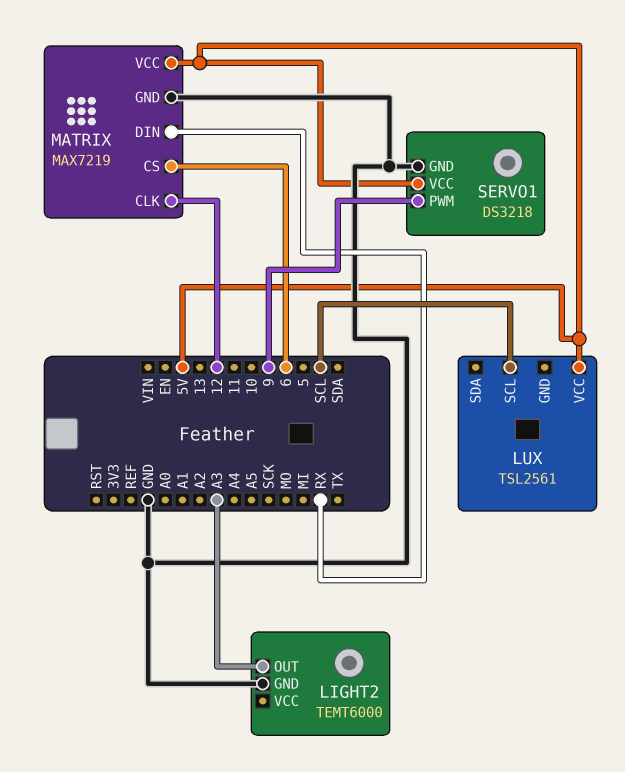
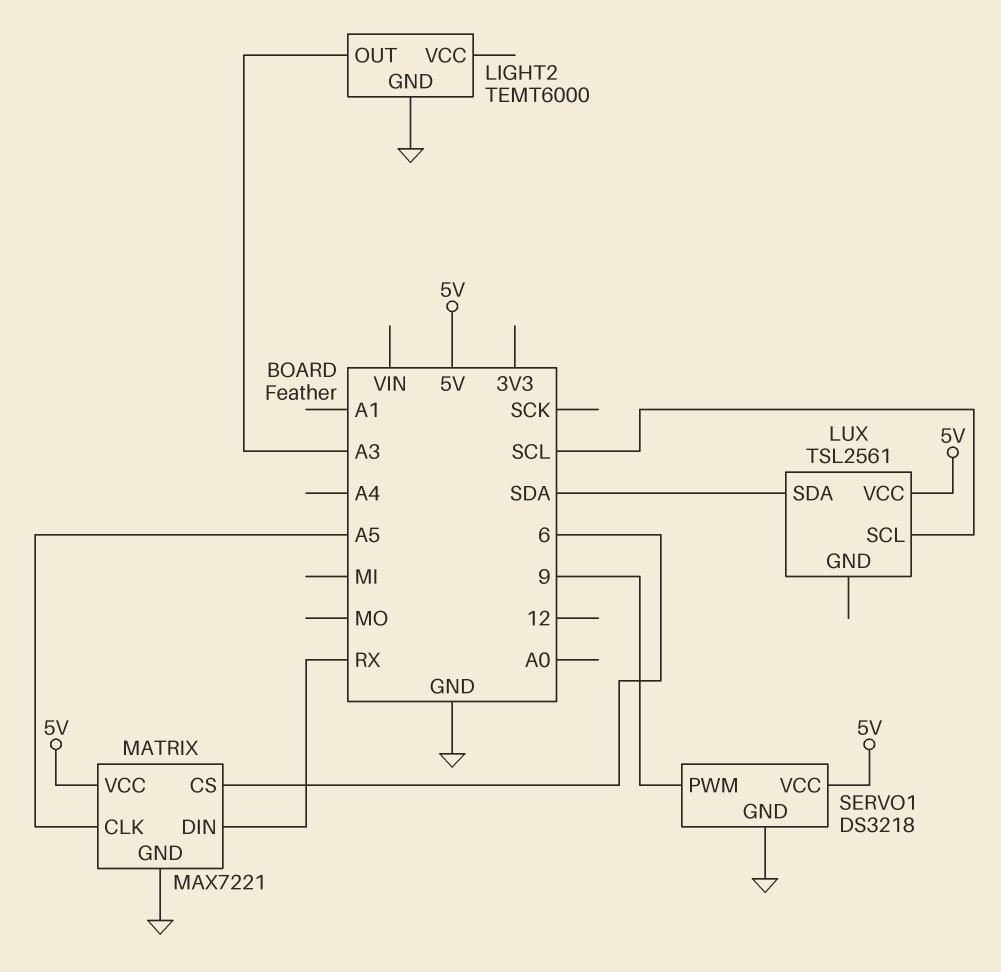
LUX pin SDA: none -> SDA
MATRIX: MAX7219 -> MAX7221
MATRIX pin CLK: 12 -> A5

